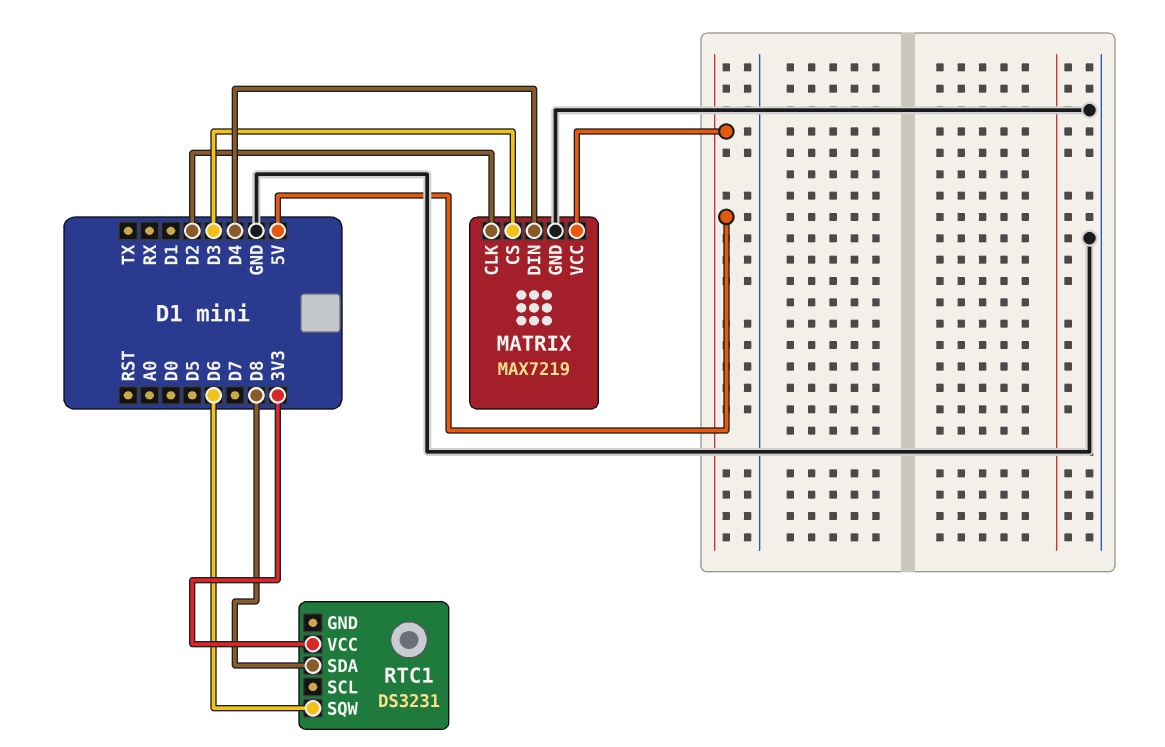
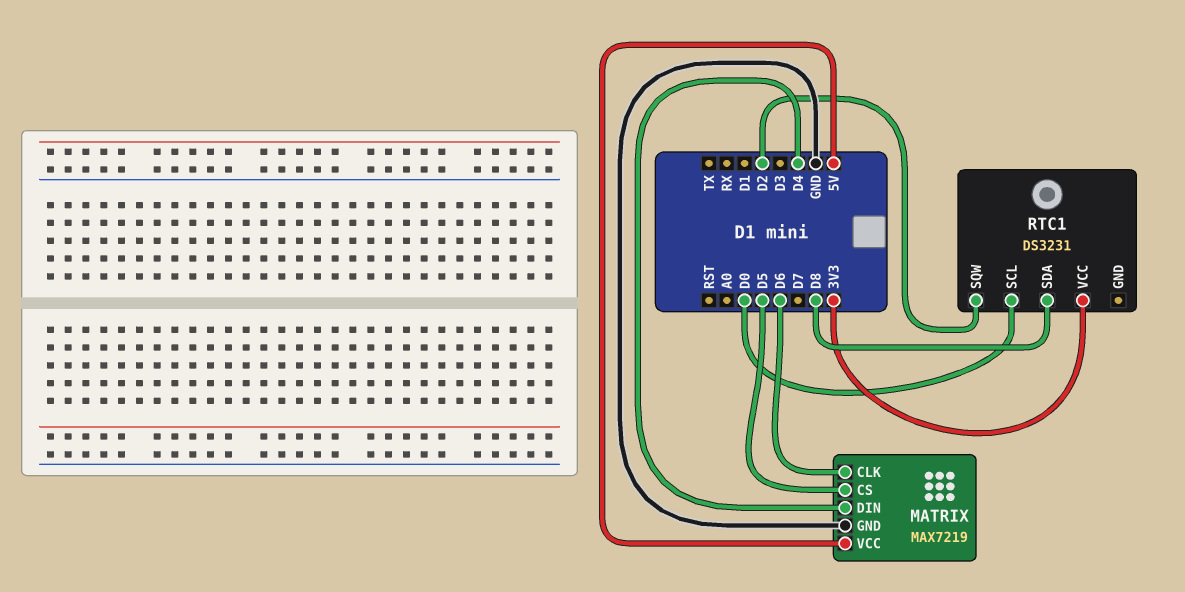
MATRIX pin CLK: D2 -> D6
MATRIX pin CS: D3 -> D5
RTC1 pin SCL: none -> D0
RTC1 pin SQW: D6 -> D2

